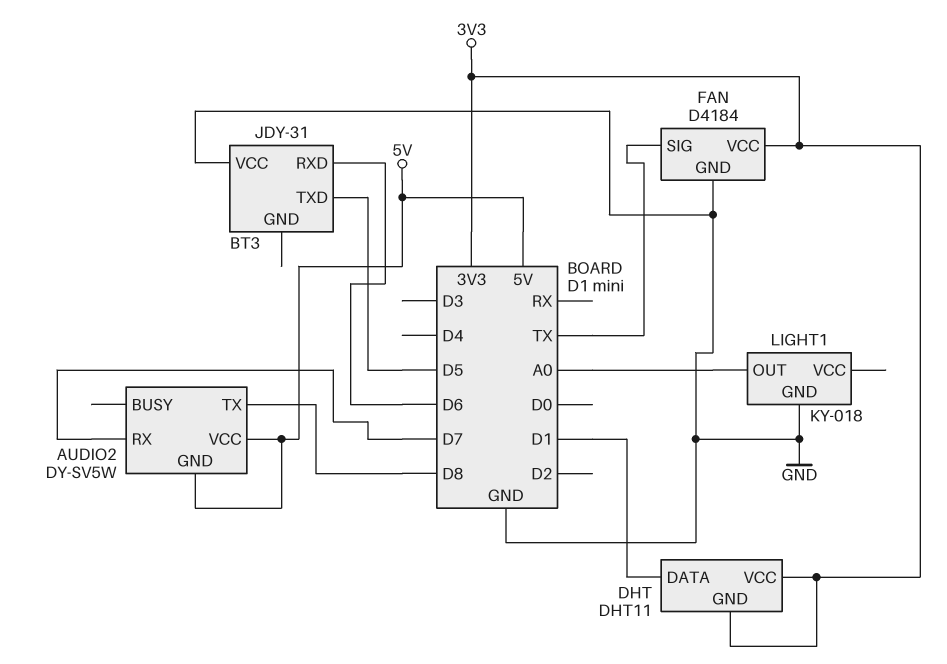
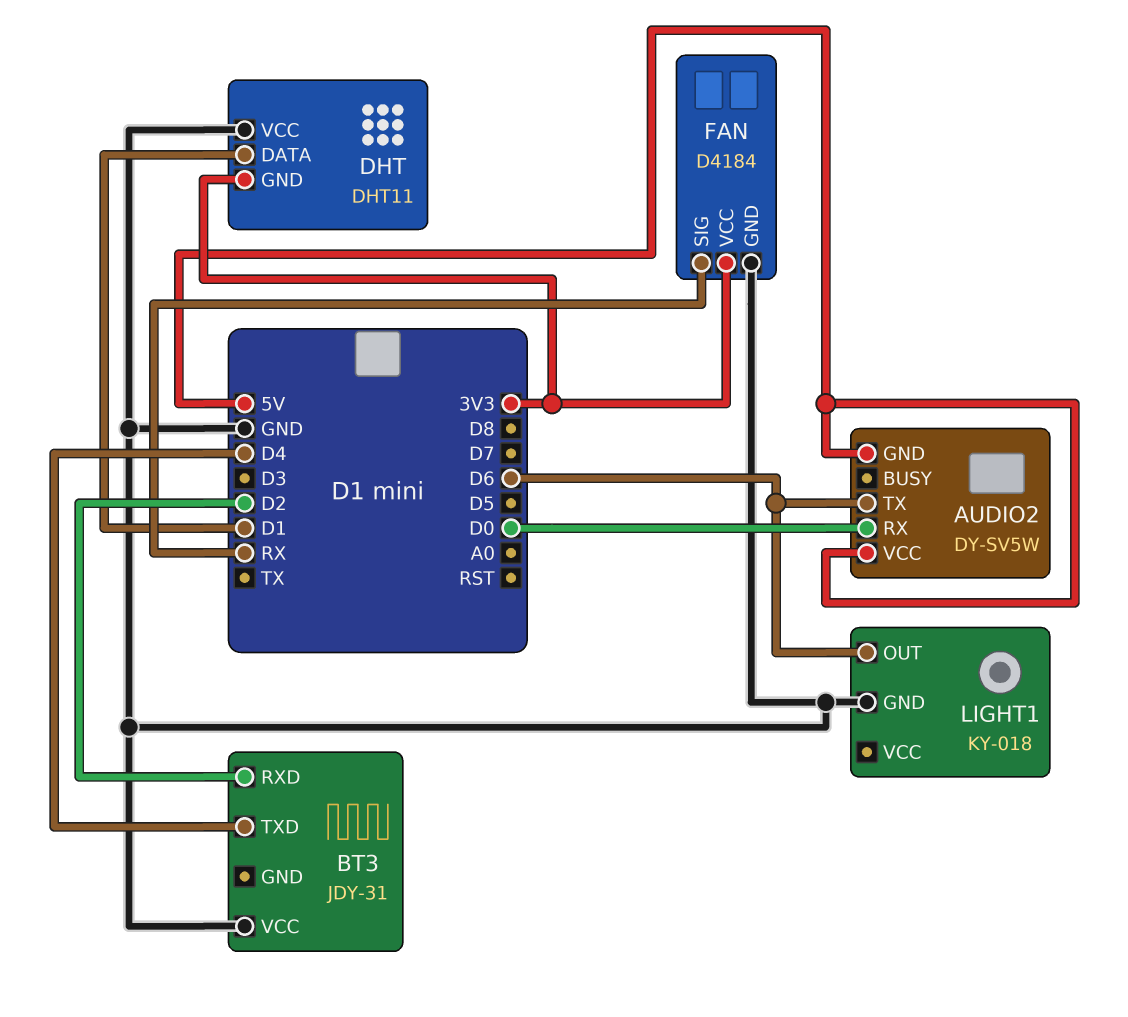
AUDIO2 pin RX: D7 -> D0
AUDIO2 pin TX: D8 -> D6
BT3 pin RXD: D6 -> D2
BT3 pin TXD: D5 -> D4
DHT pin VCC: 3V3 -> GND
FAN pin SIG: TX -> RX
LIGHT1 pin OUT: A0 -> D6

